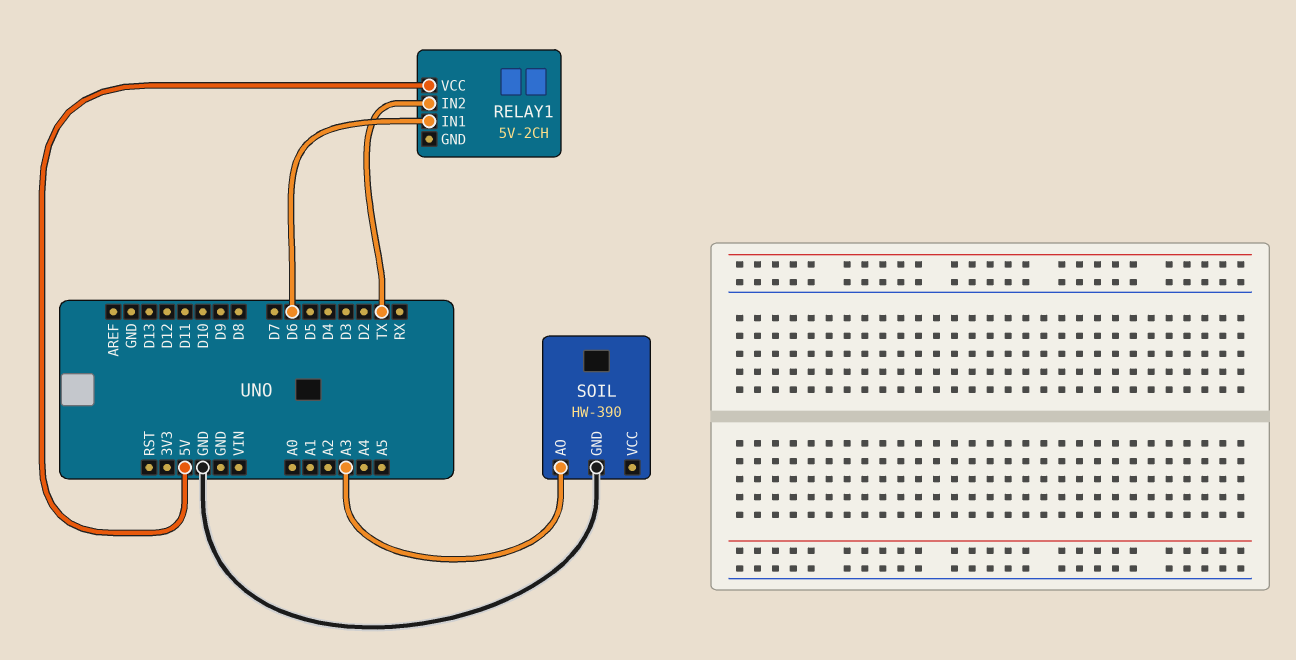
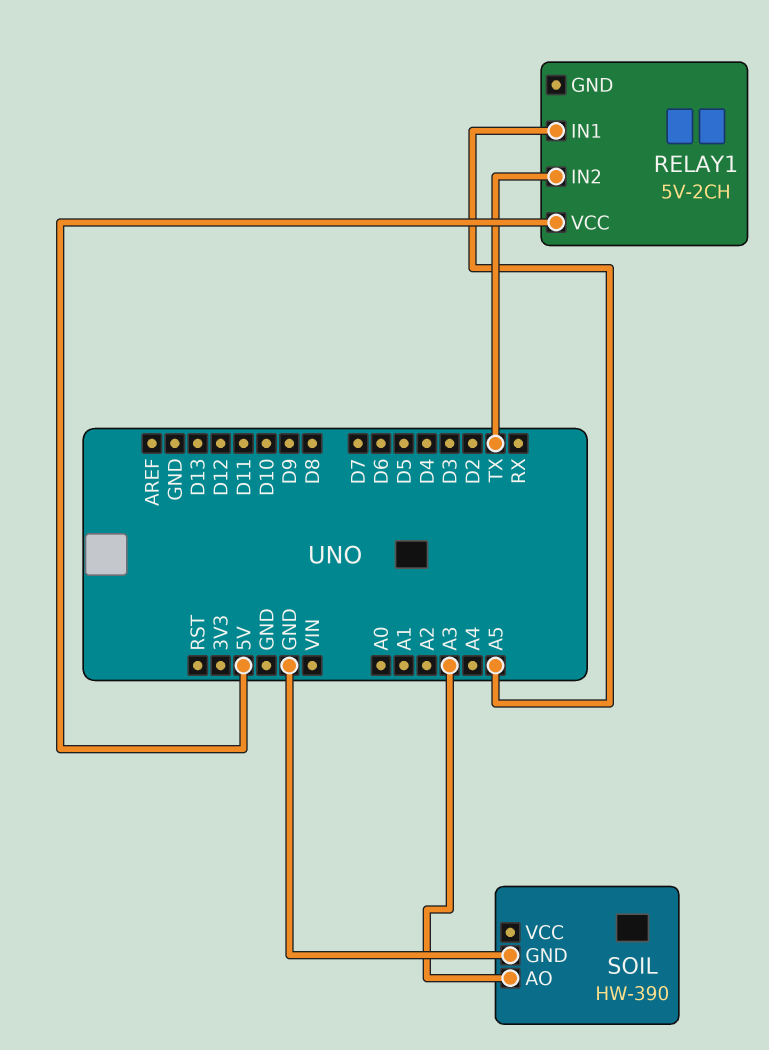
RELAY1 pin IN1: D6 -> A5

